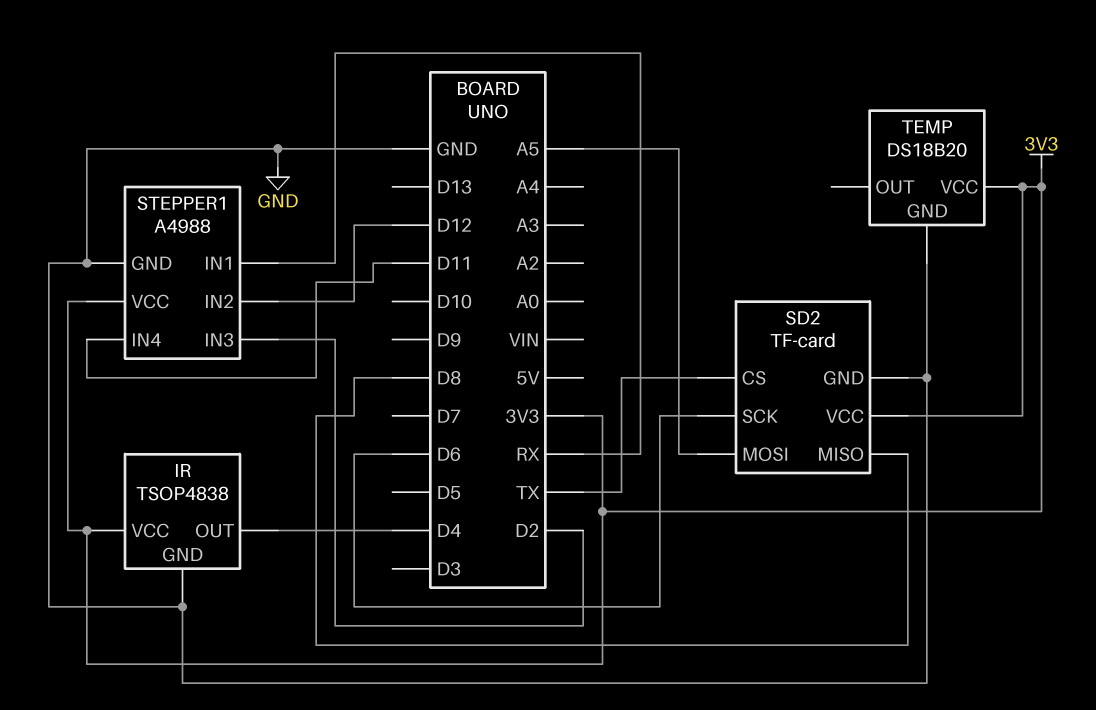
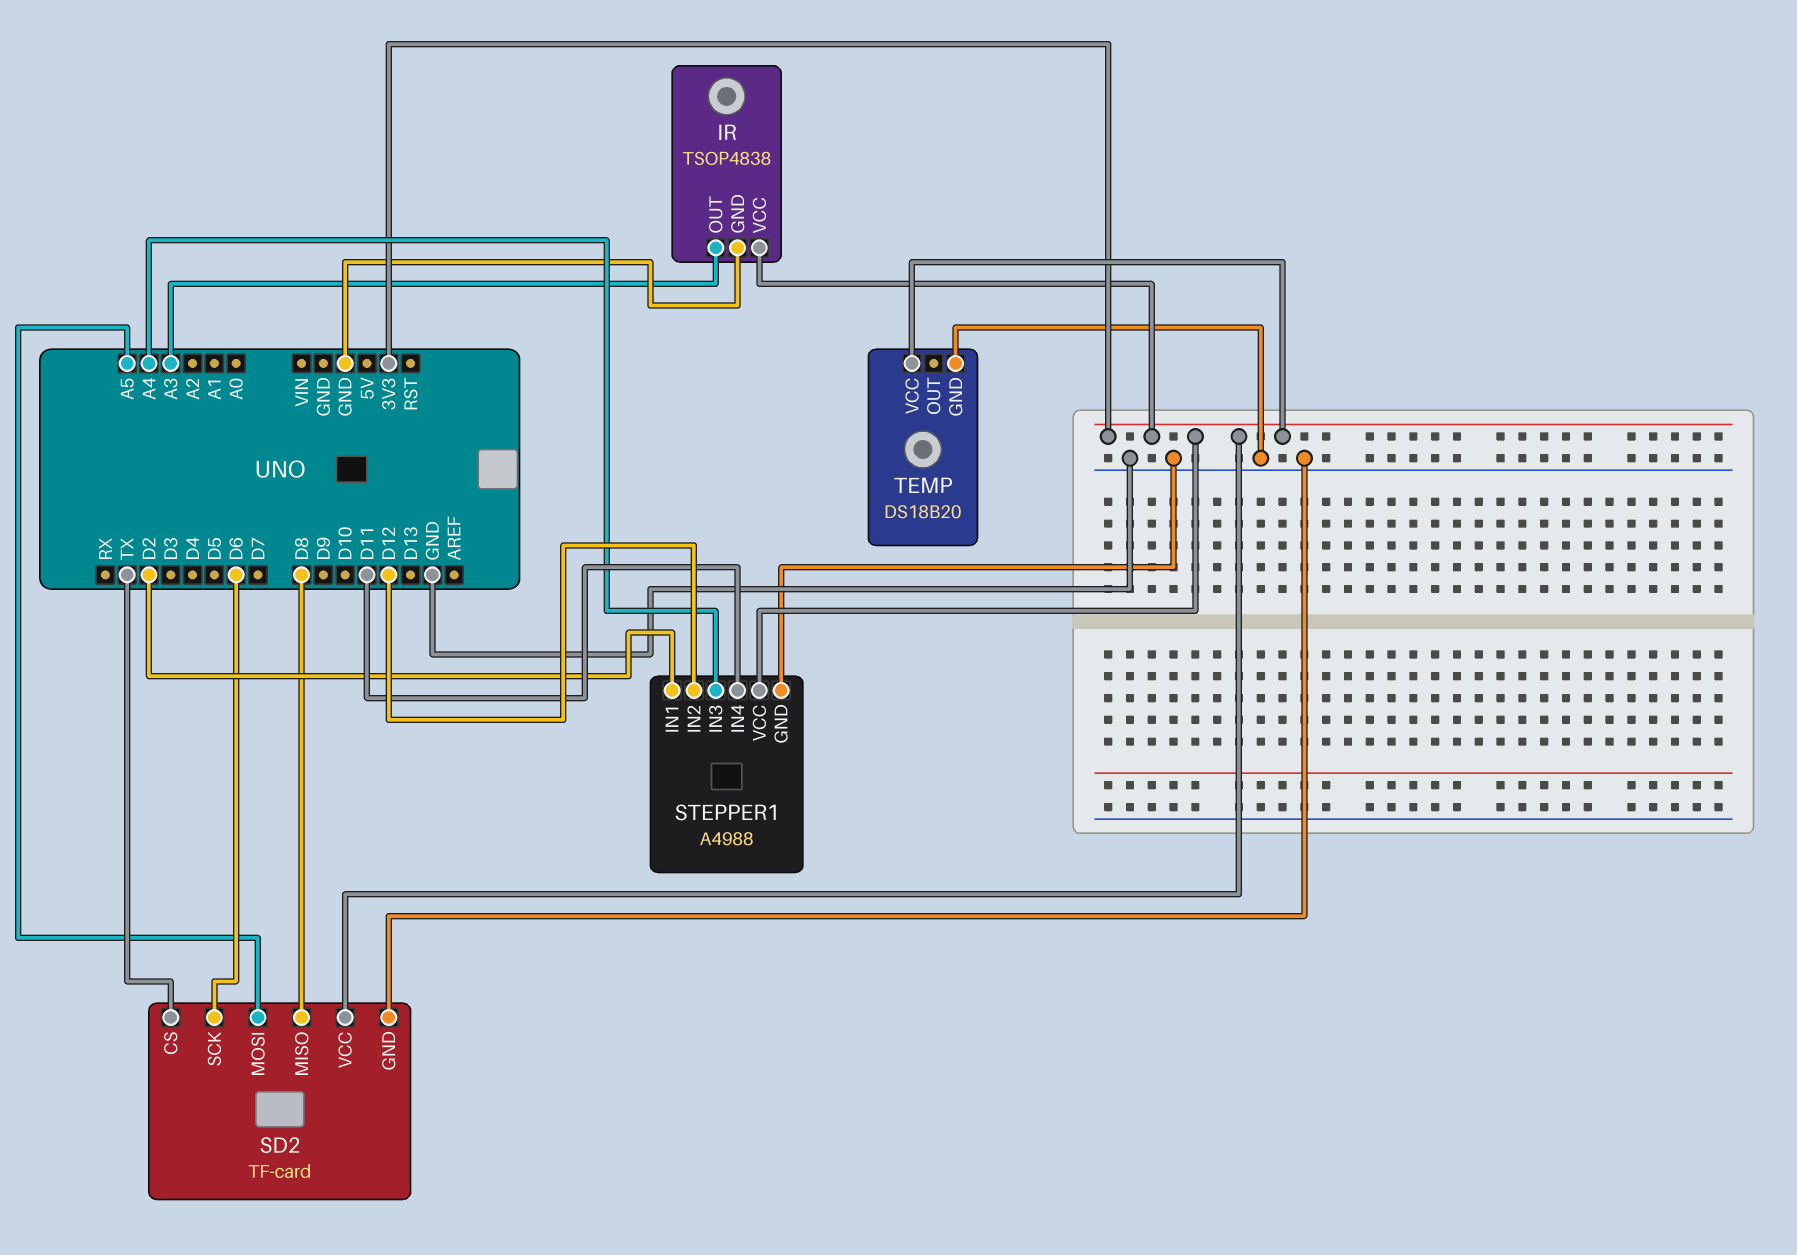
IR pin OUT: D4 -> A3
STEPPER1 pin IN1: RX -> D2
STEPPER1 pin IN3: D2 -> A4

